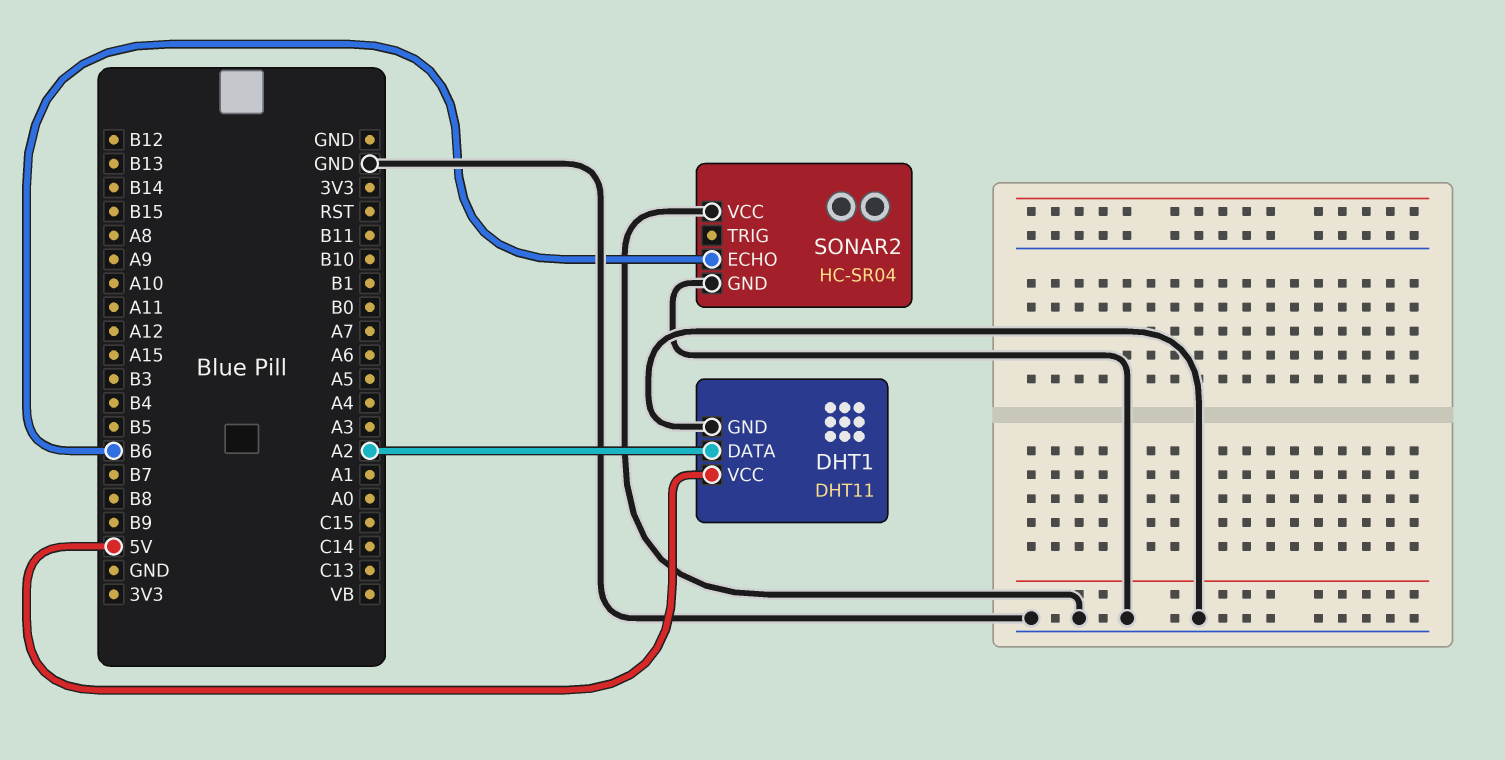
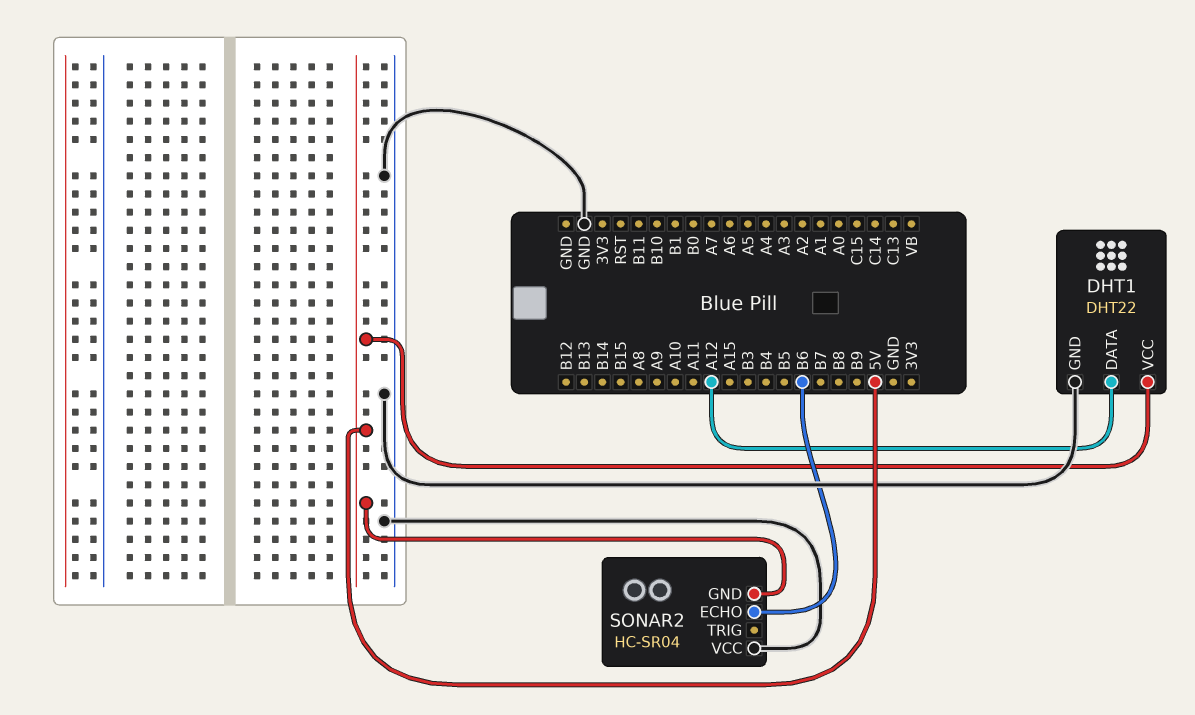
DHT1: DHT11 -> DHT22
DHT1 pin DATA: A2 -> A12
SONAR2 pin GND: GND -> 5V

